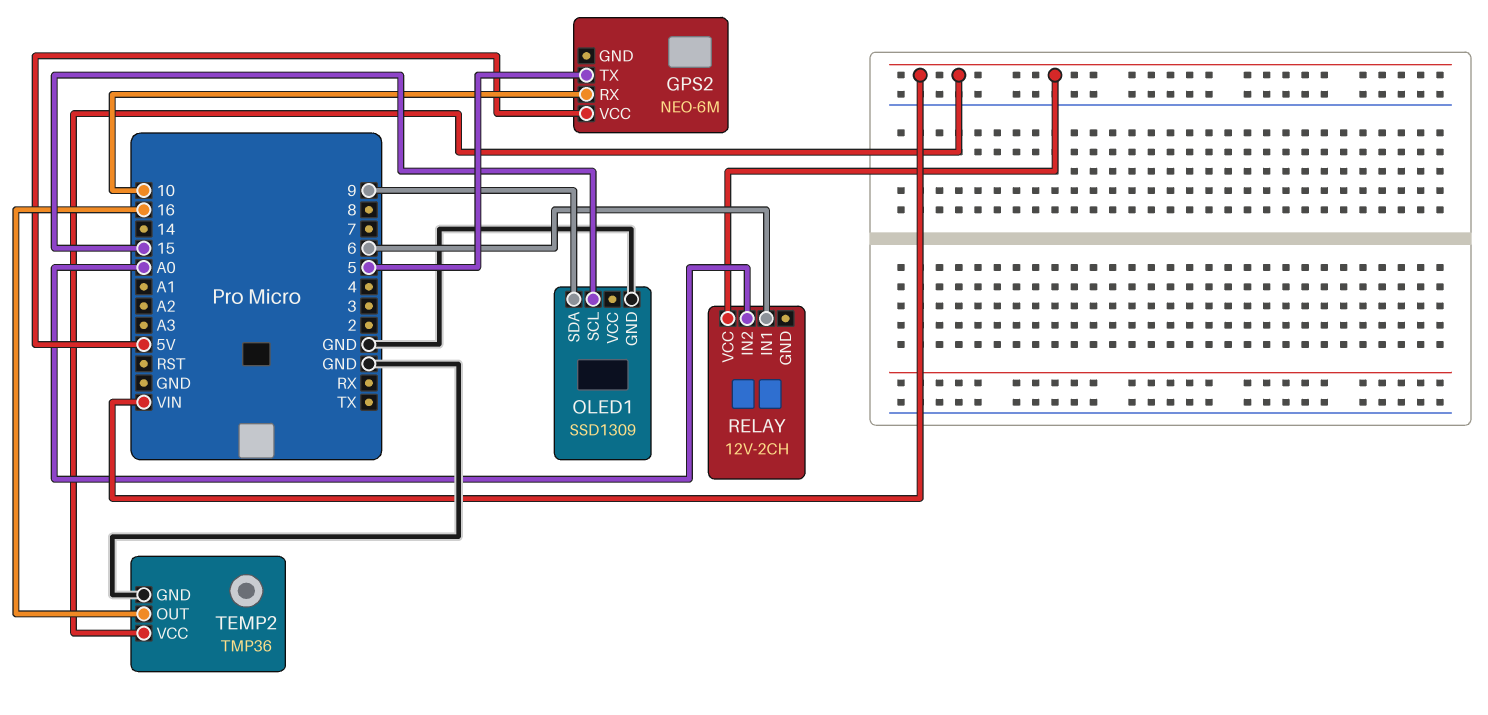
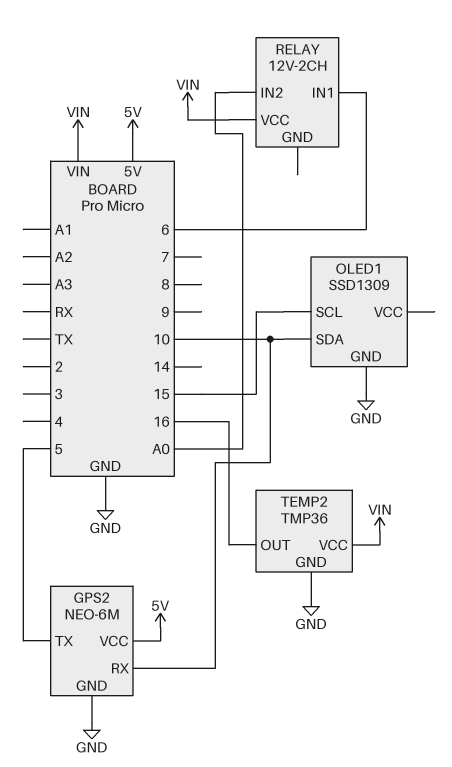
GPS2 pin GND: none -> GND
OLED1 pin SDA: 9 -> 10

